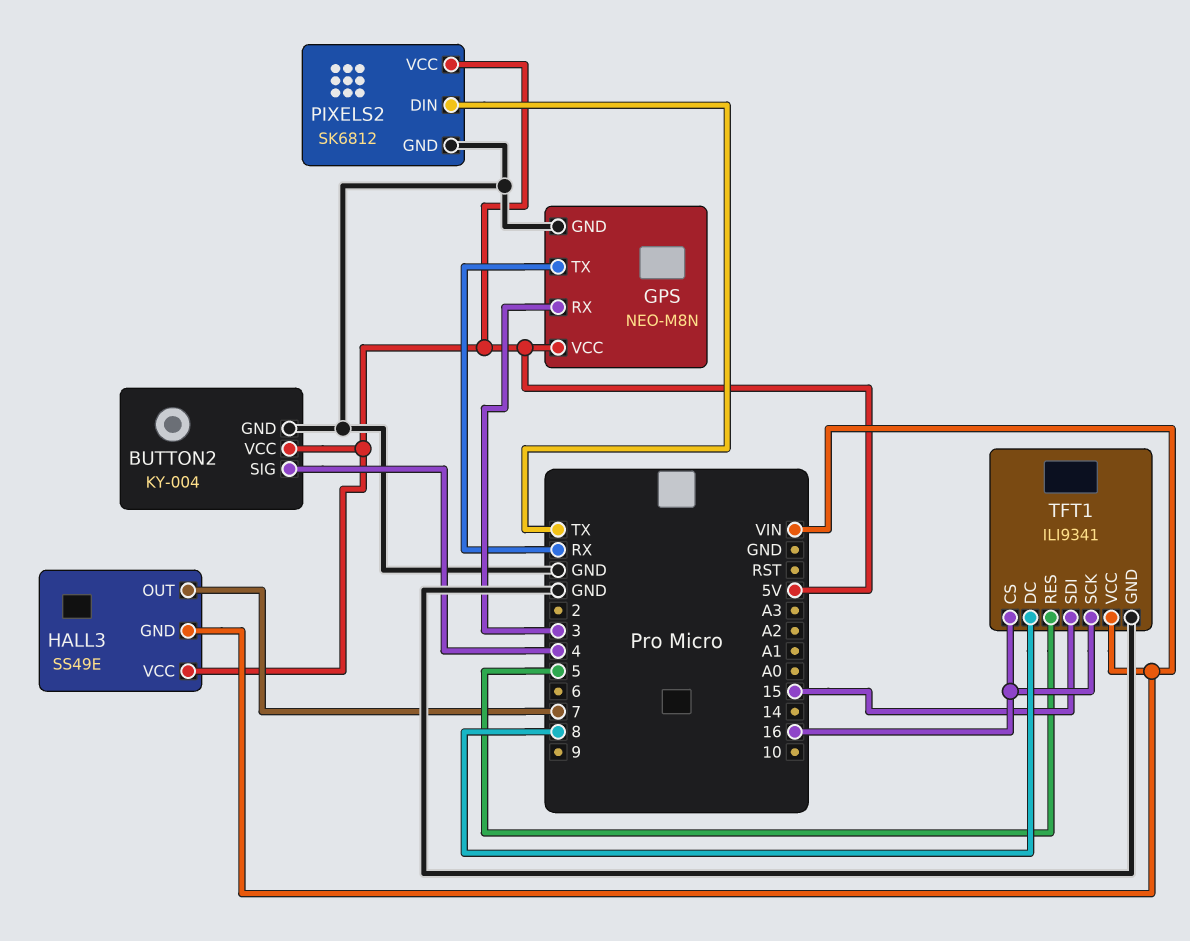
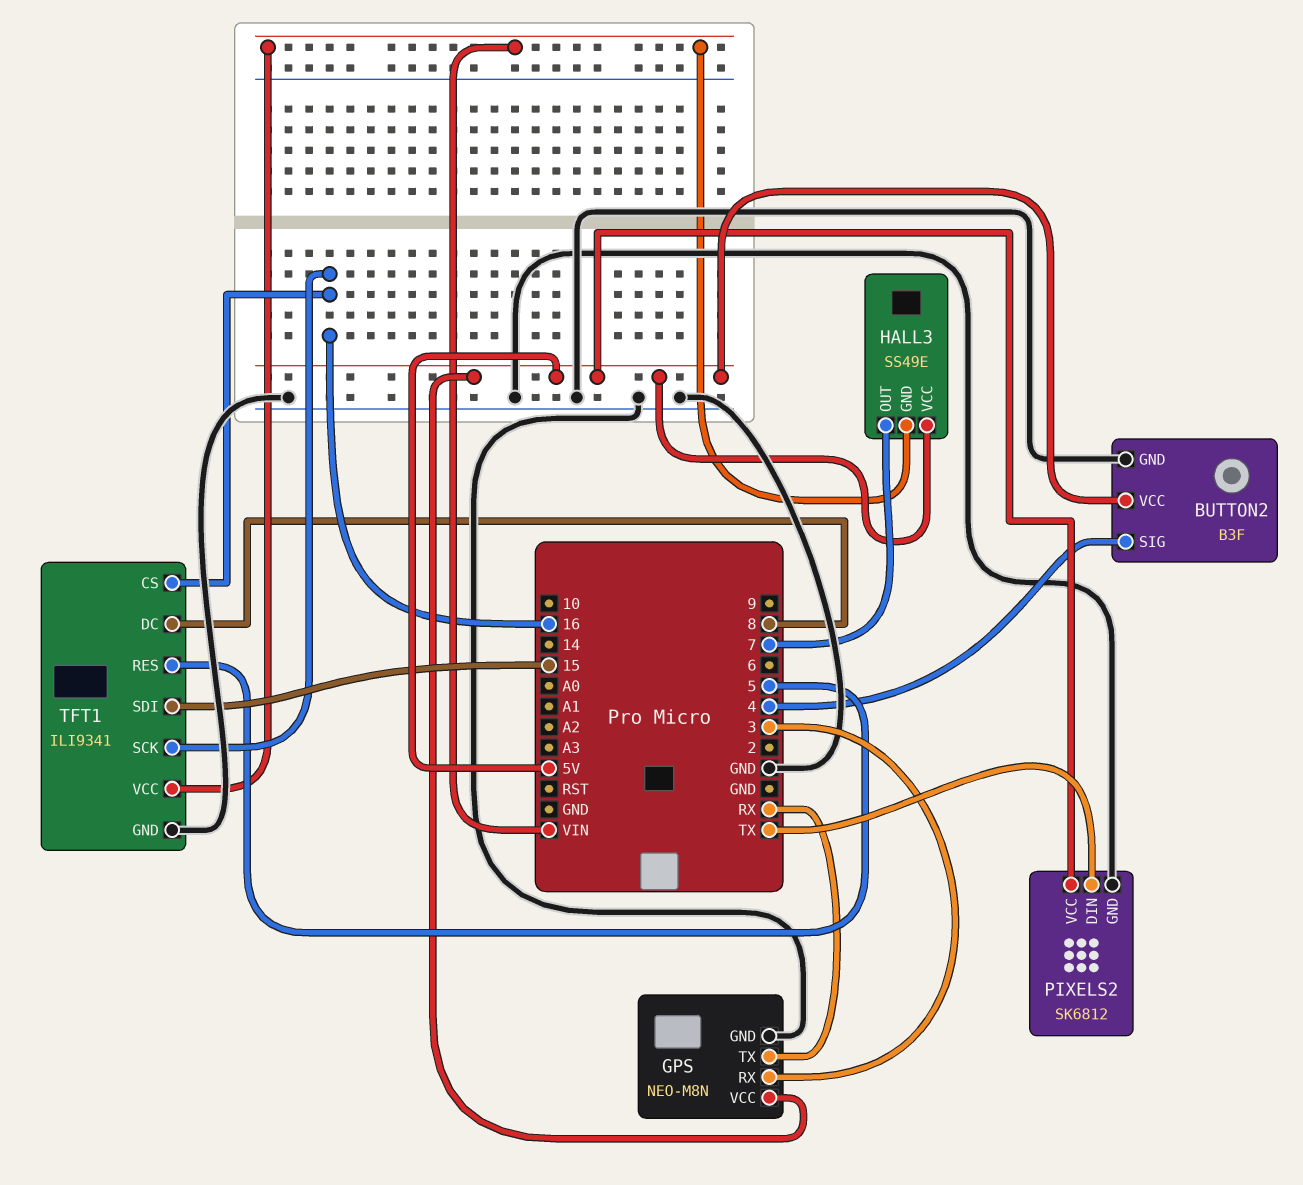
BUTTON2: KY-004 -> B3F

